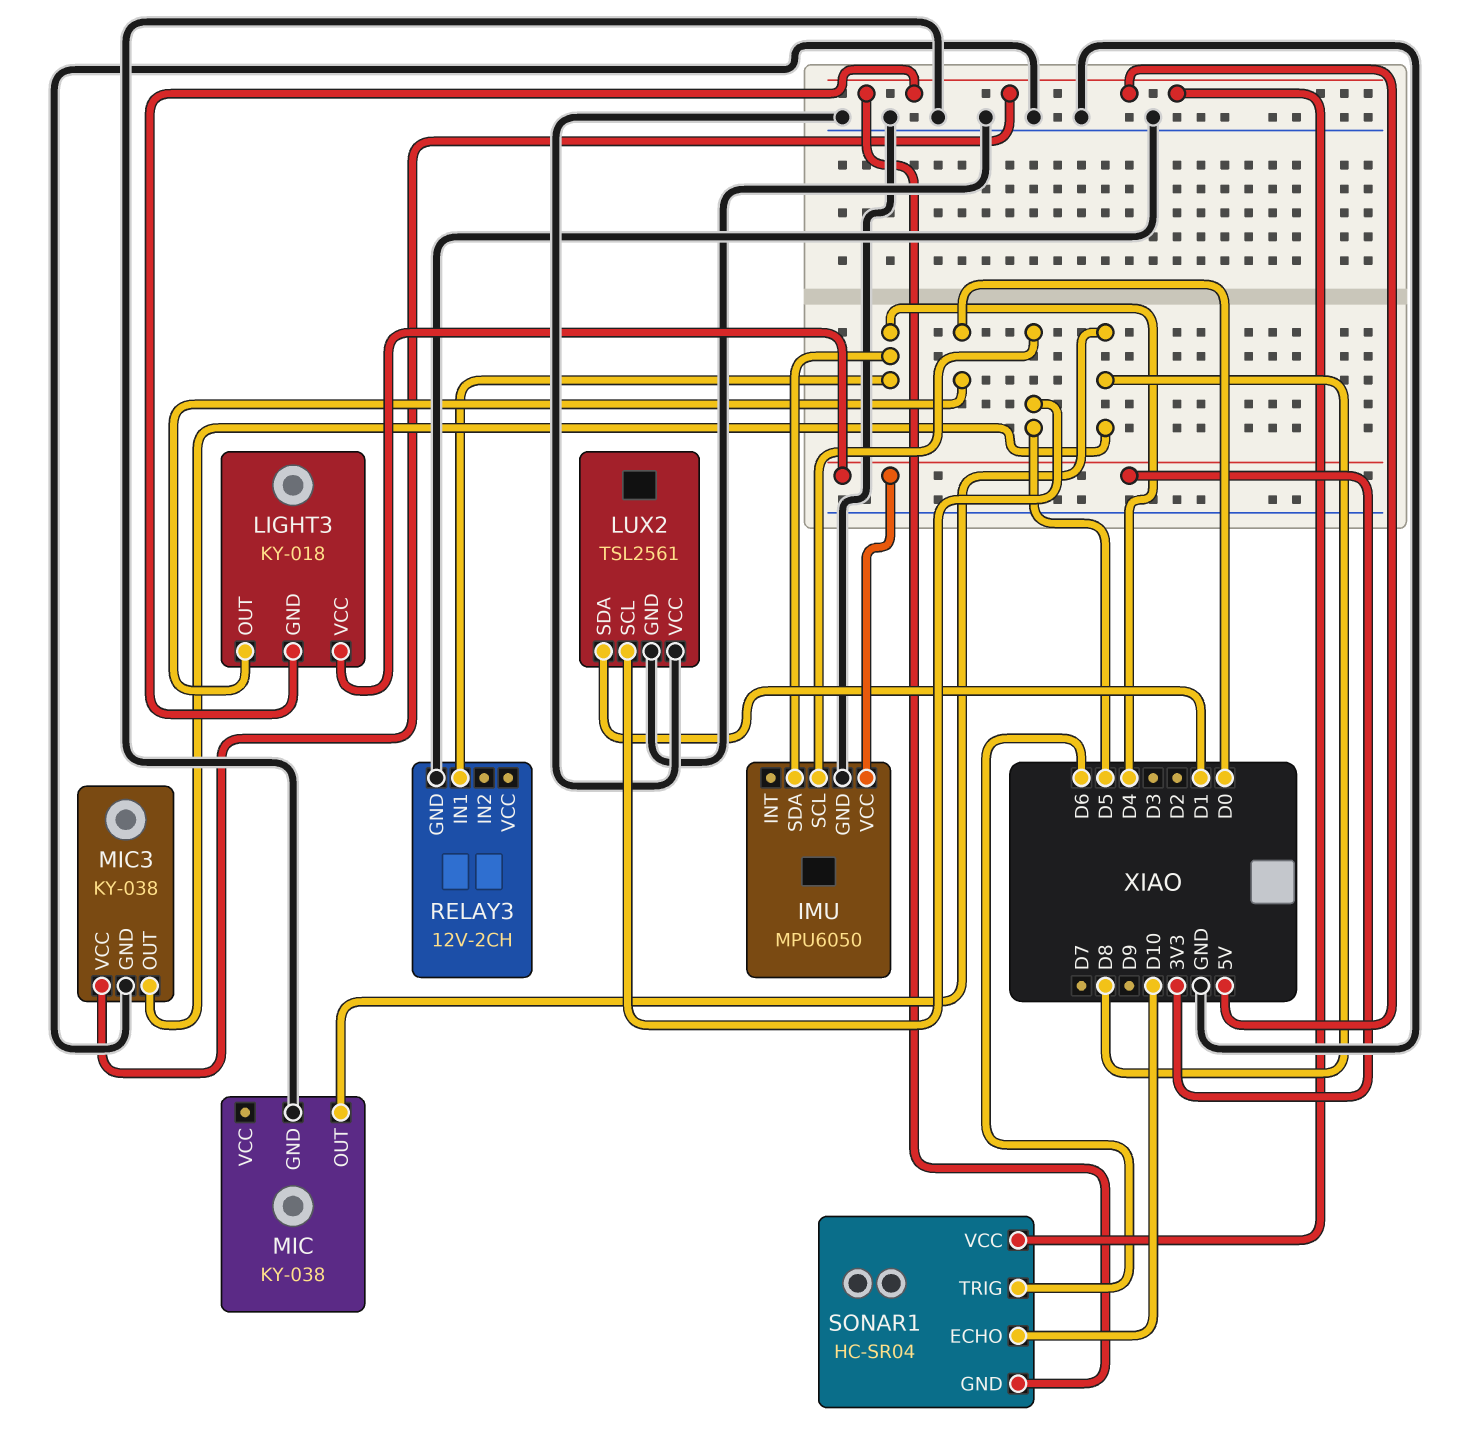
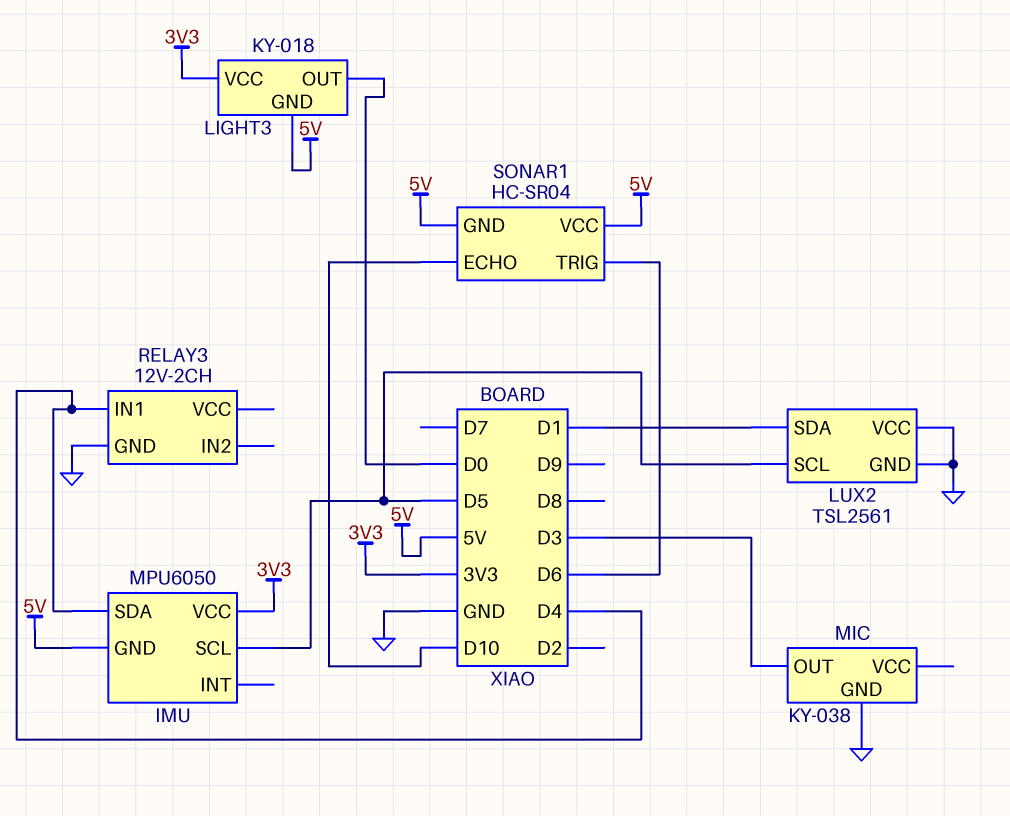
IMU pin GND: GND -> 5V
MIC pin OUT: D8 -> D3
MIC3: KY-038 -> none
MIC3 pin GND: GND -> none
MIC3 pin OUT: D8 -> none
MIC3 pin VCC: 5V -> none

